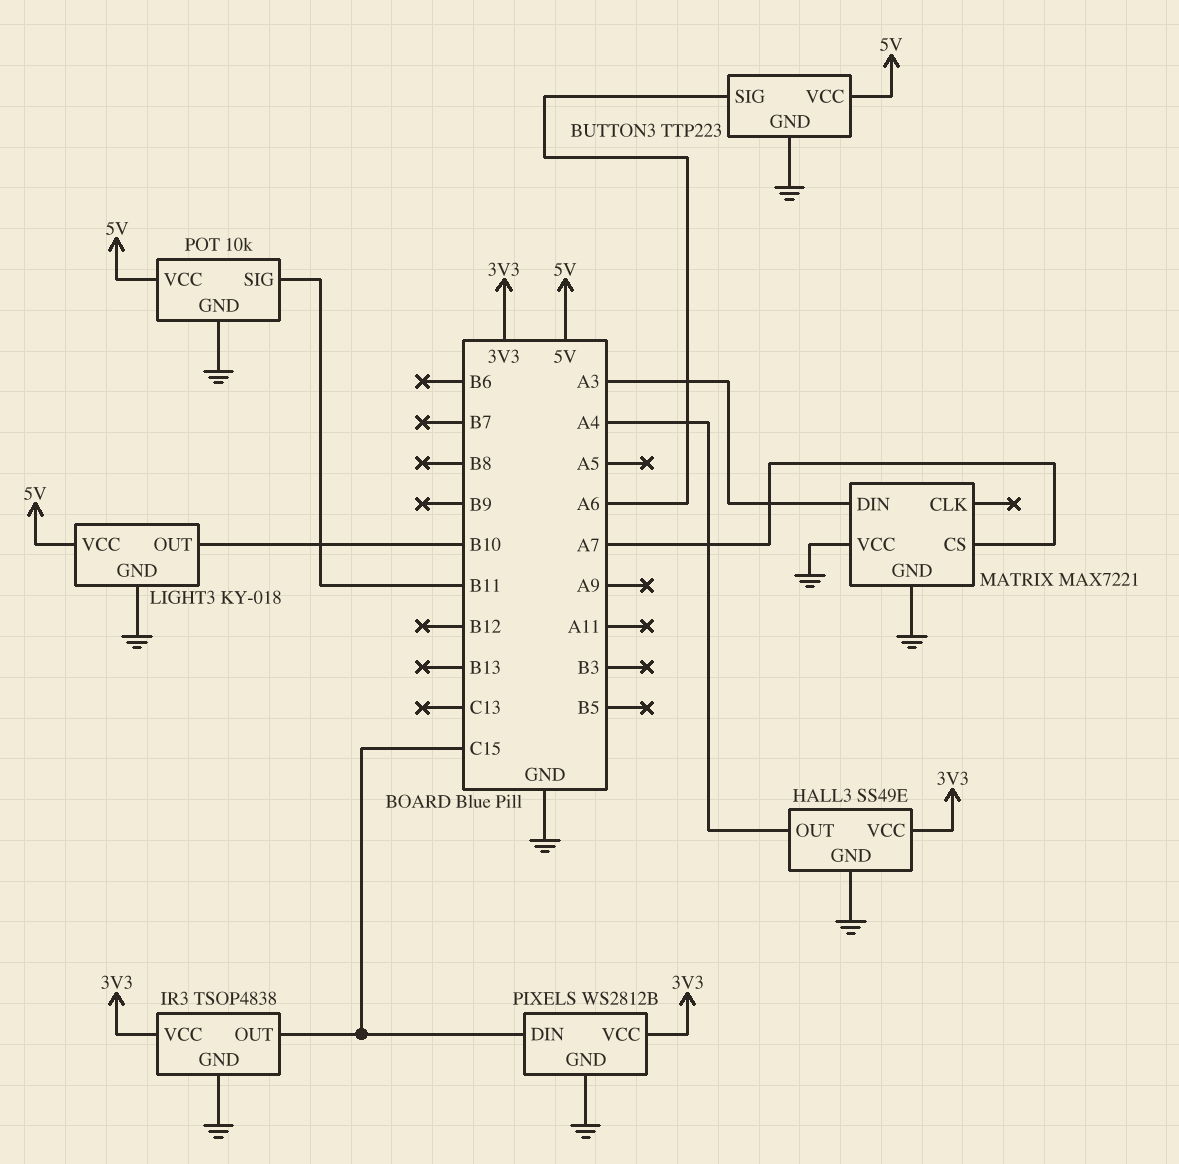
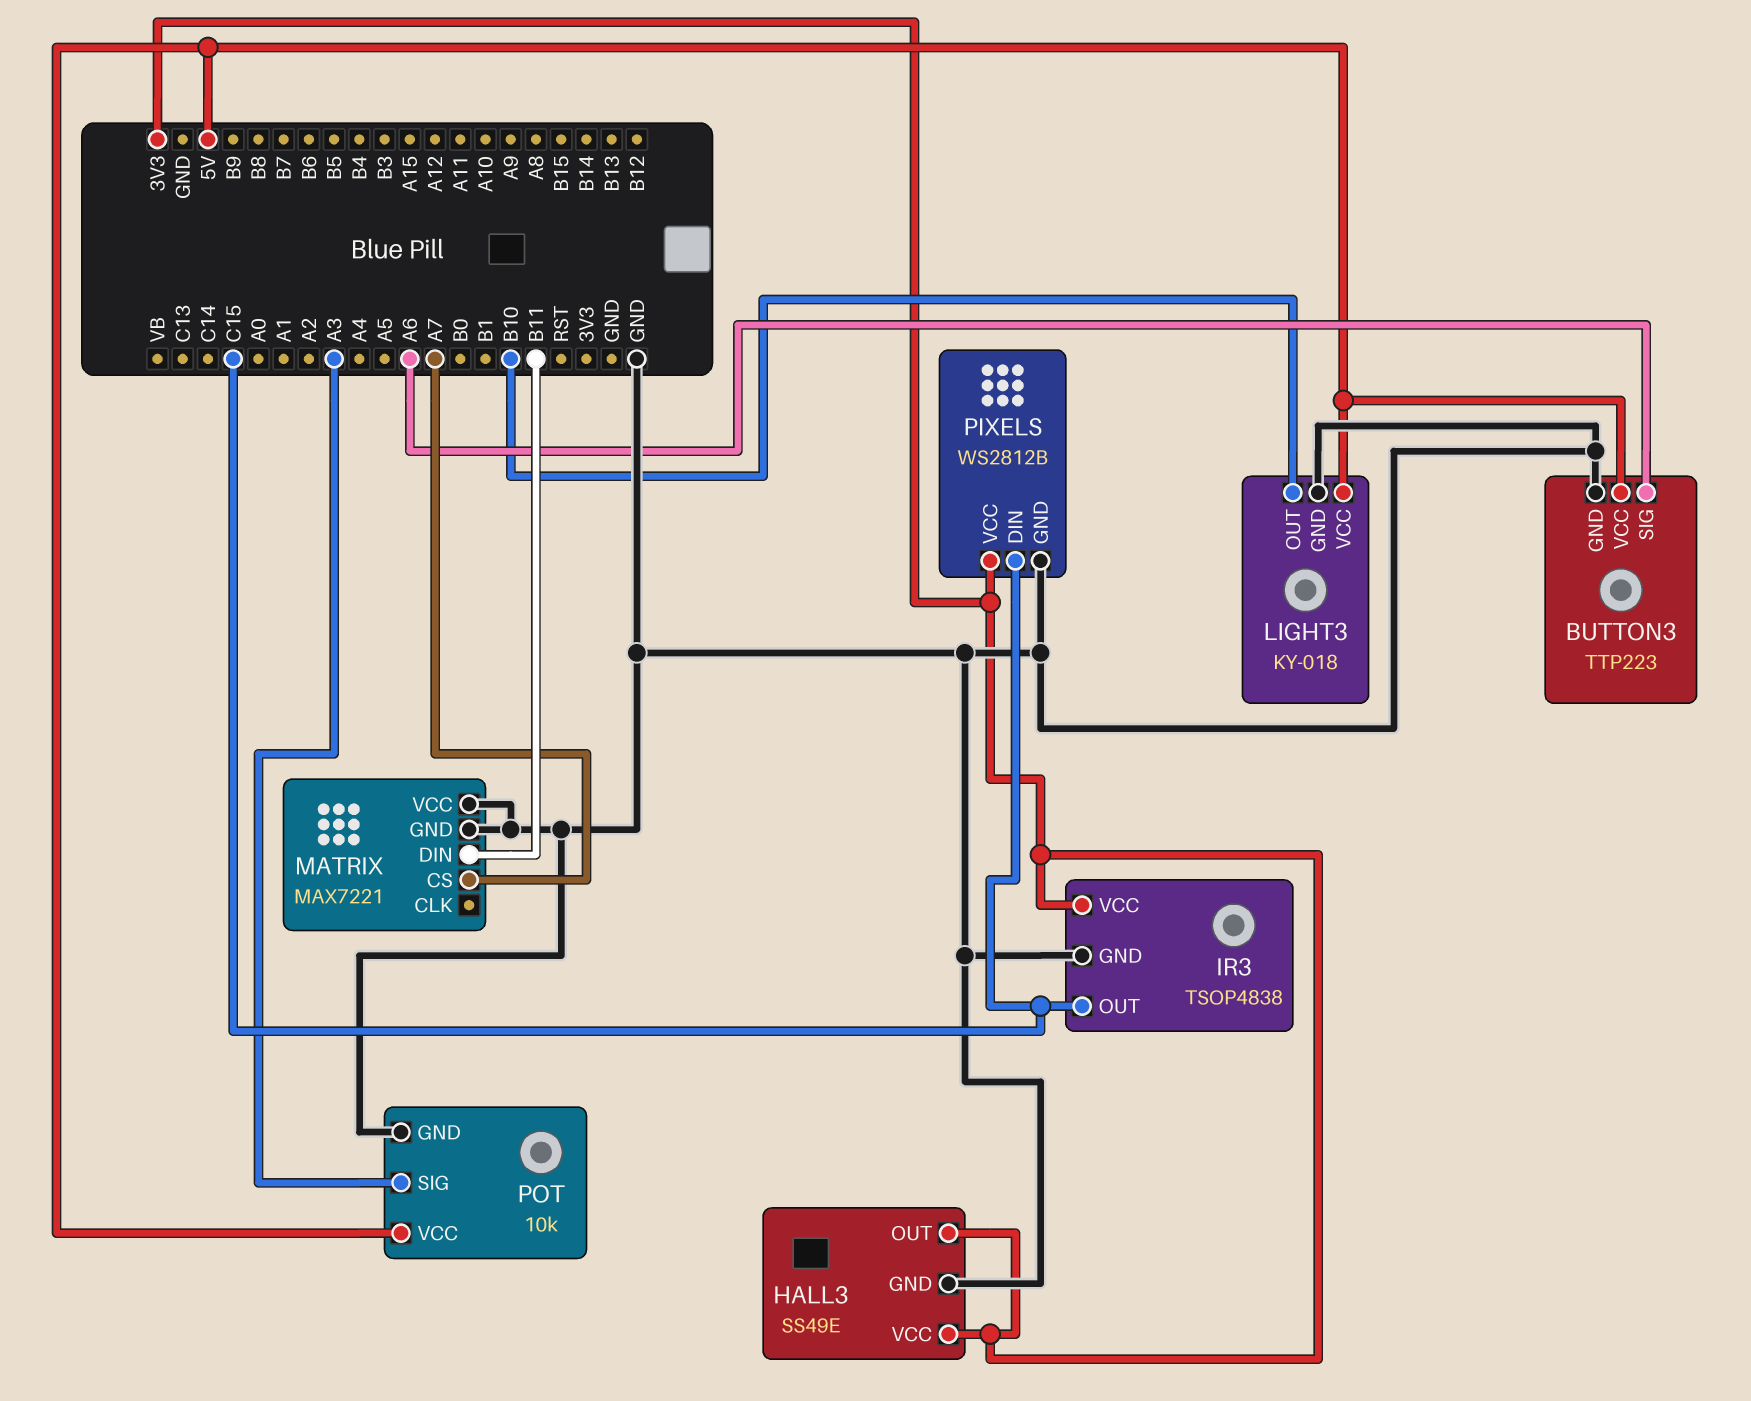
HALL3 pin OUT: A4 -> 3V3
MATRIX pin DIN: A3 -> B11
POT pin SIG: B11 -> A3

